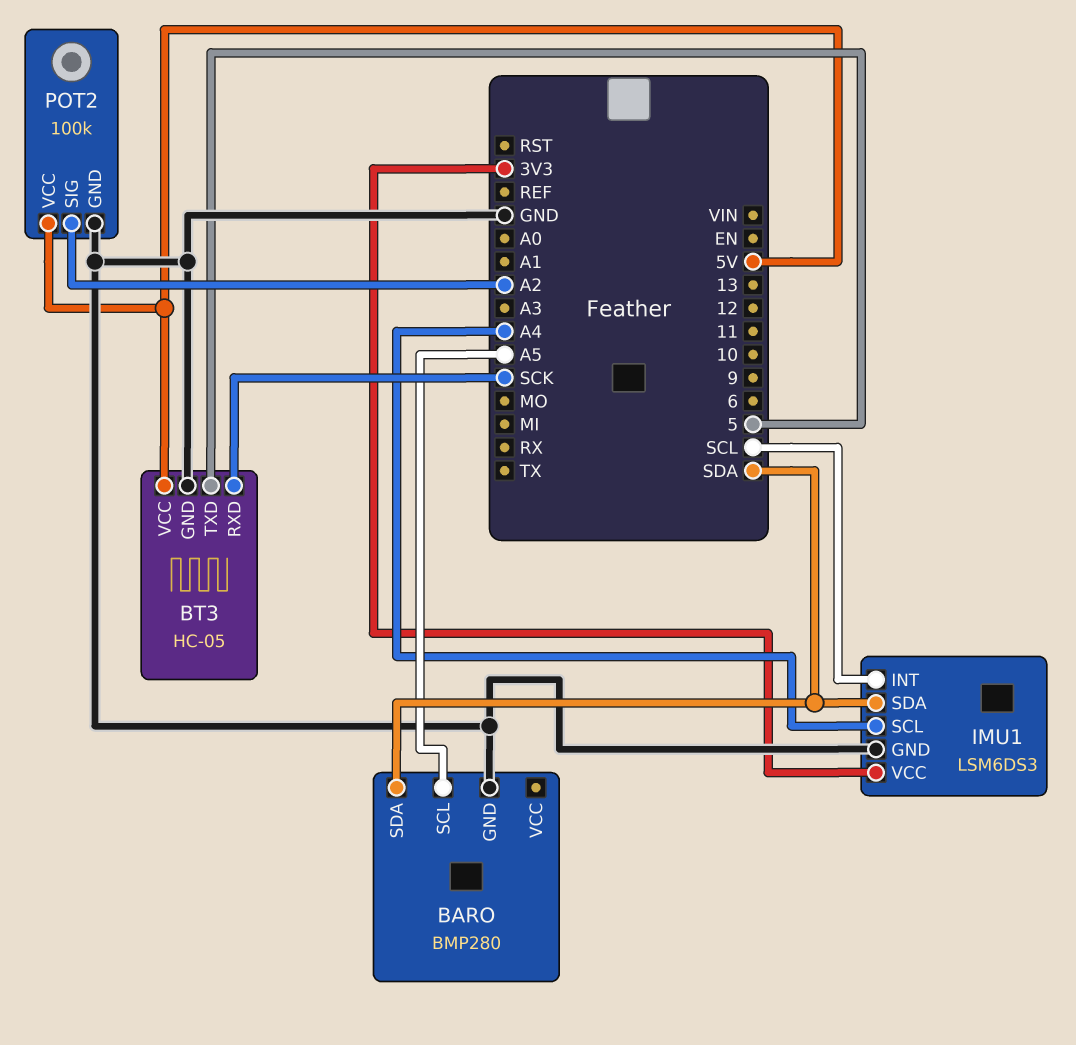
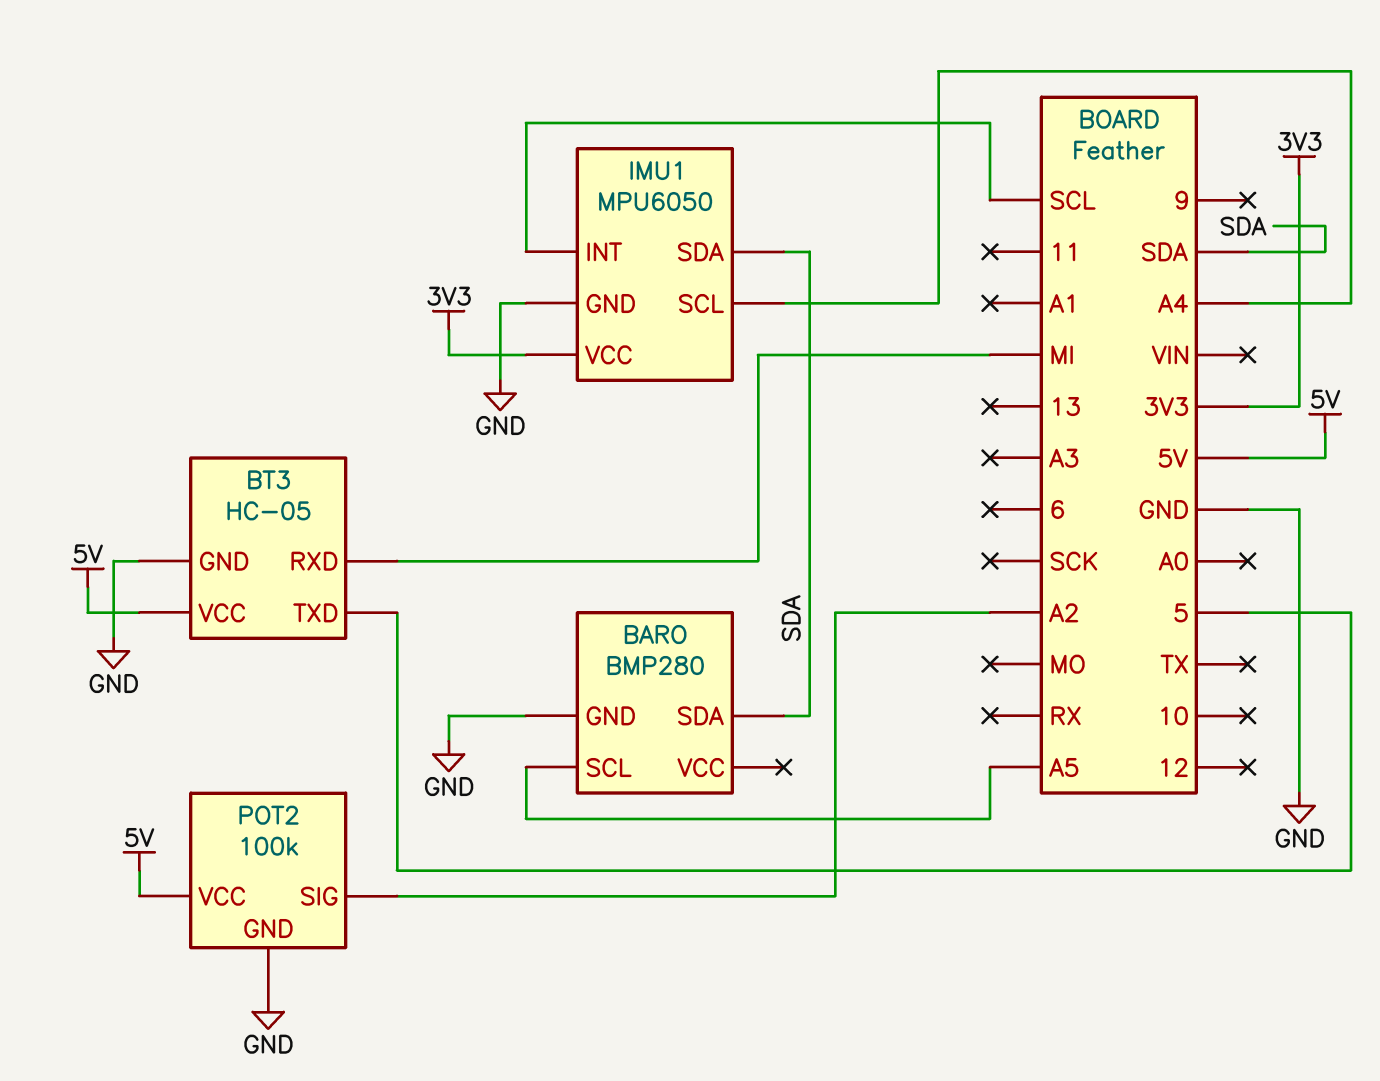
BT3 pin RXD: SCK -> MI
IMU1: LSM6DS3 -> MPU6050

